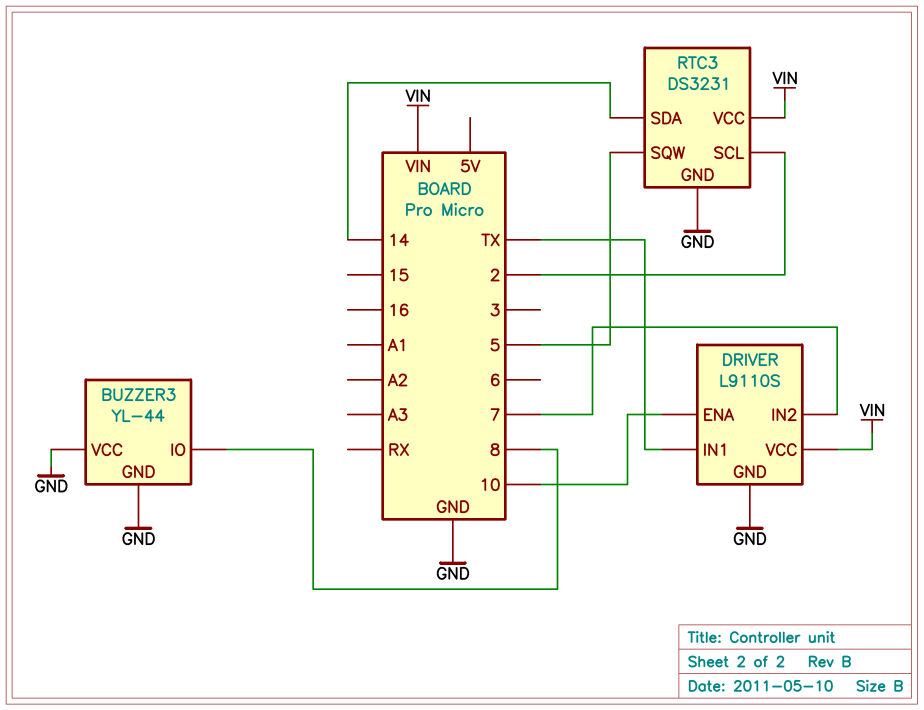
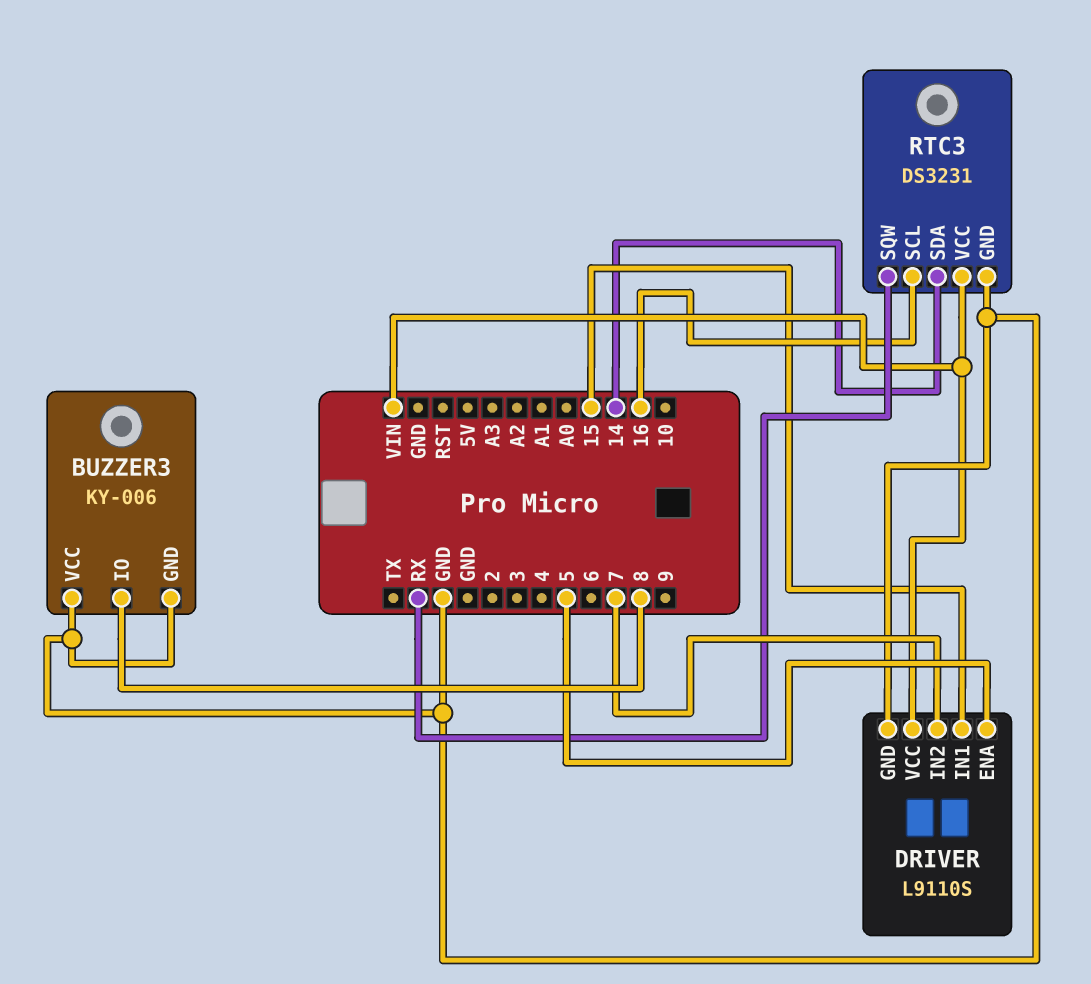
BUZZER3: YL-44 -> KY-006
DRIVER pin ENA: 10 -> 5
DRIVER pin IN1: TX -> 15
RTC3 pin SCL: 2 -> 16
RTC3 pin SQW: 5 -> RX

